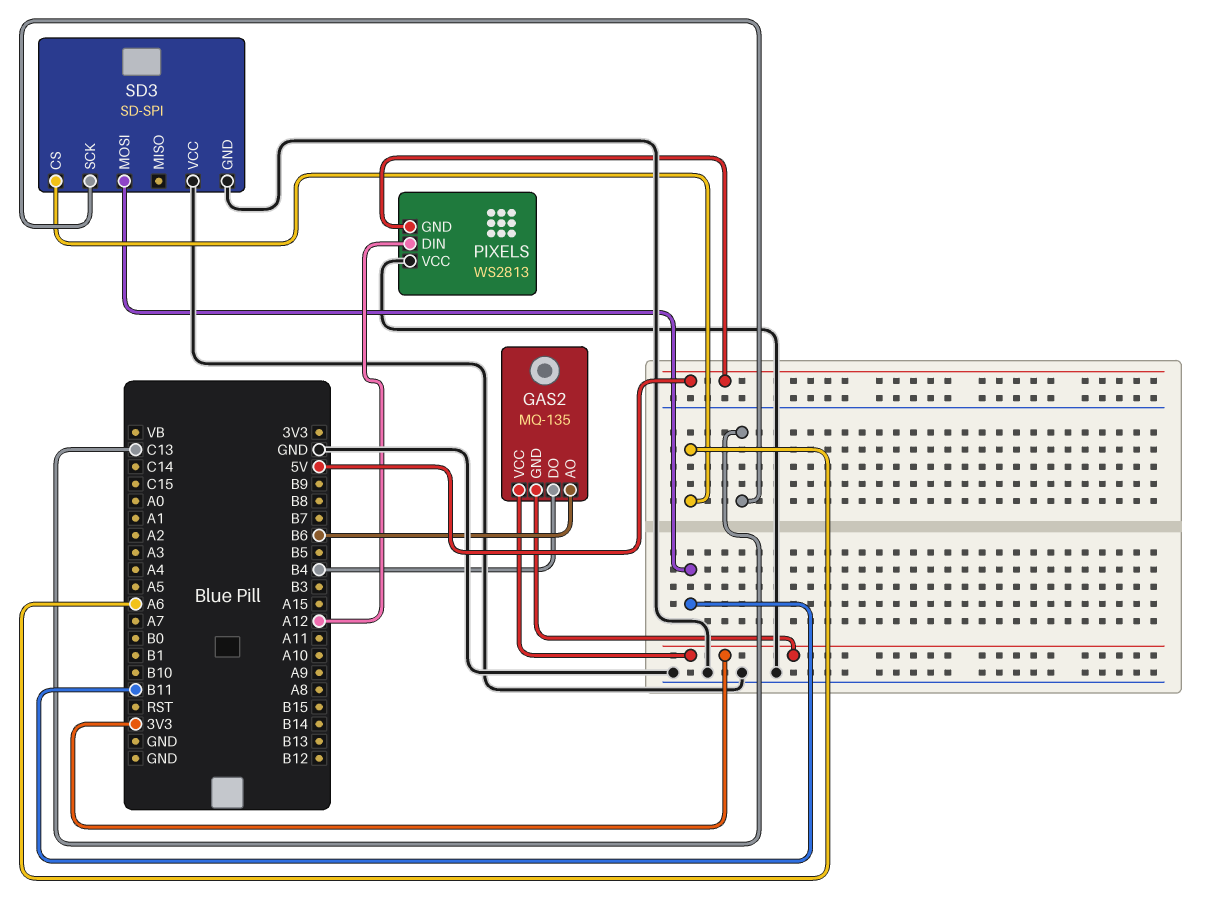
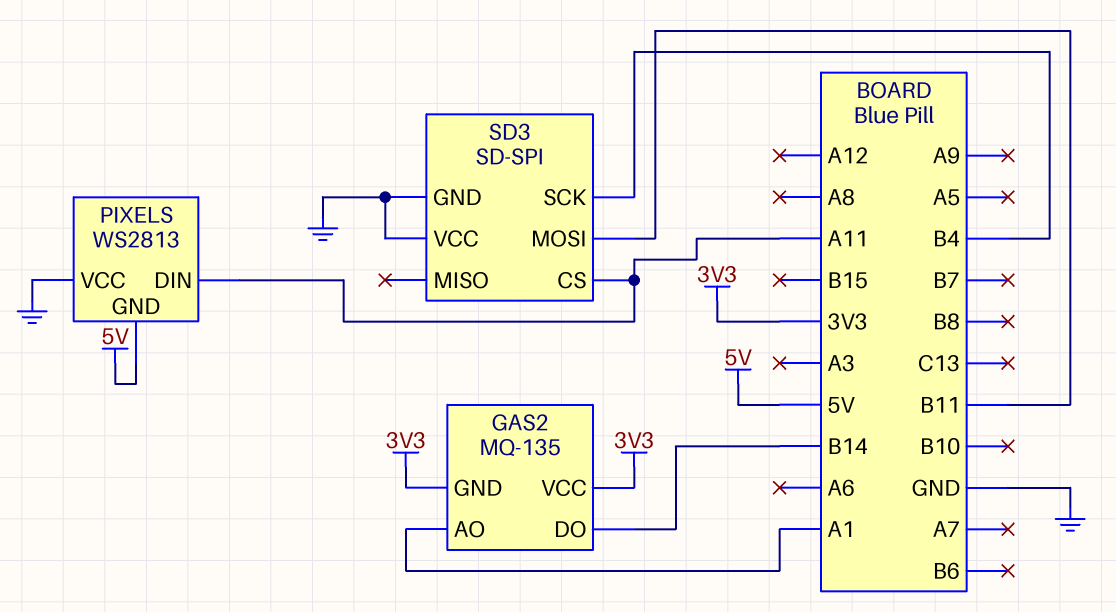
GAS2 pin AO: B6 -> A1
GAS2 pin DO: B4 -> B14
PIXELS pin DIN: A12 -> A11
SD3 pin CS: A6 -> A11
SD3 pin SCK: C13 -> B4

